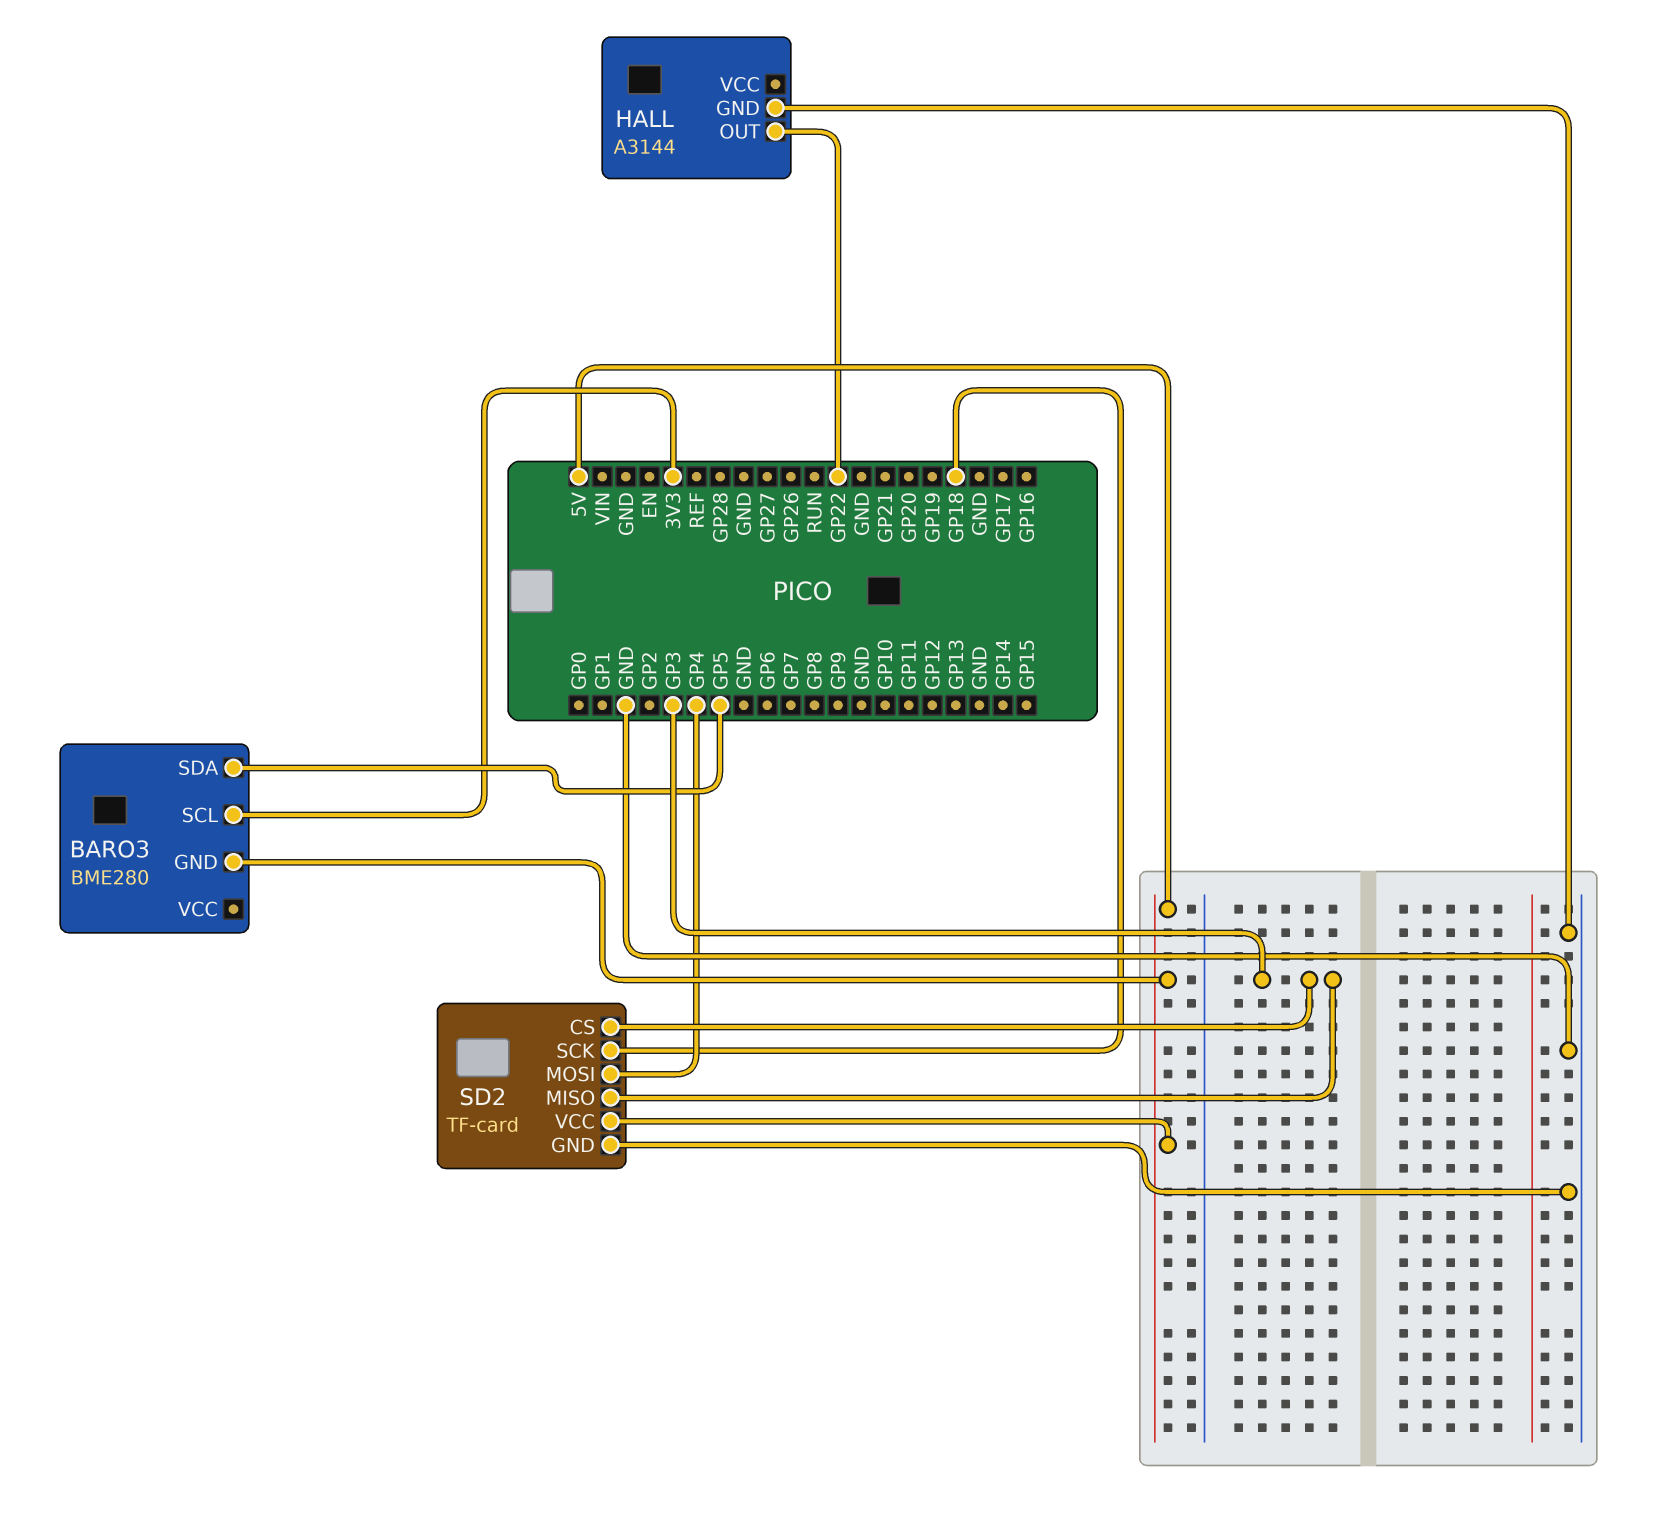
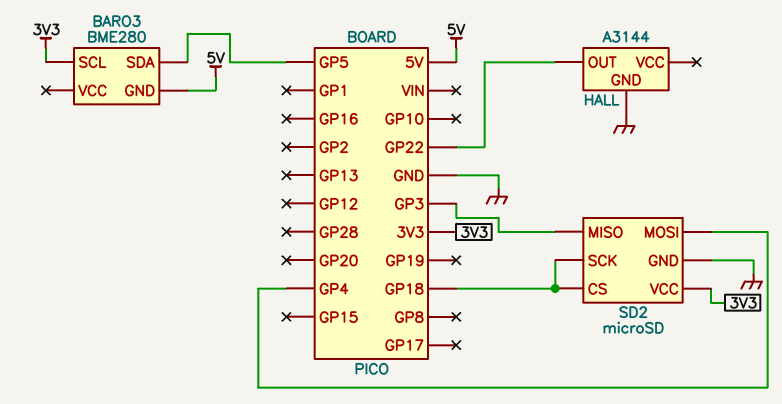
SD2: TF-card -> microSD
SD2 pin CS: GP3 -> GP18
SD2 pin VCC: 5V -> 3V3

